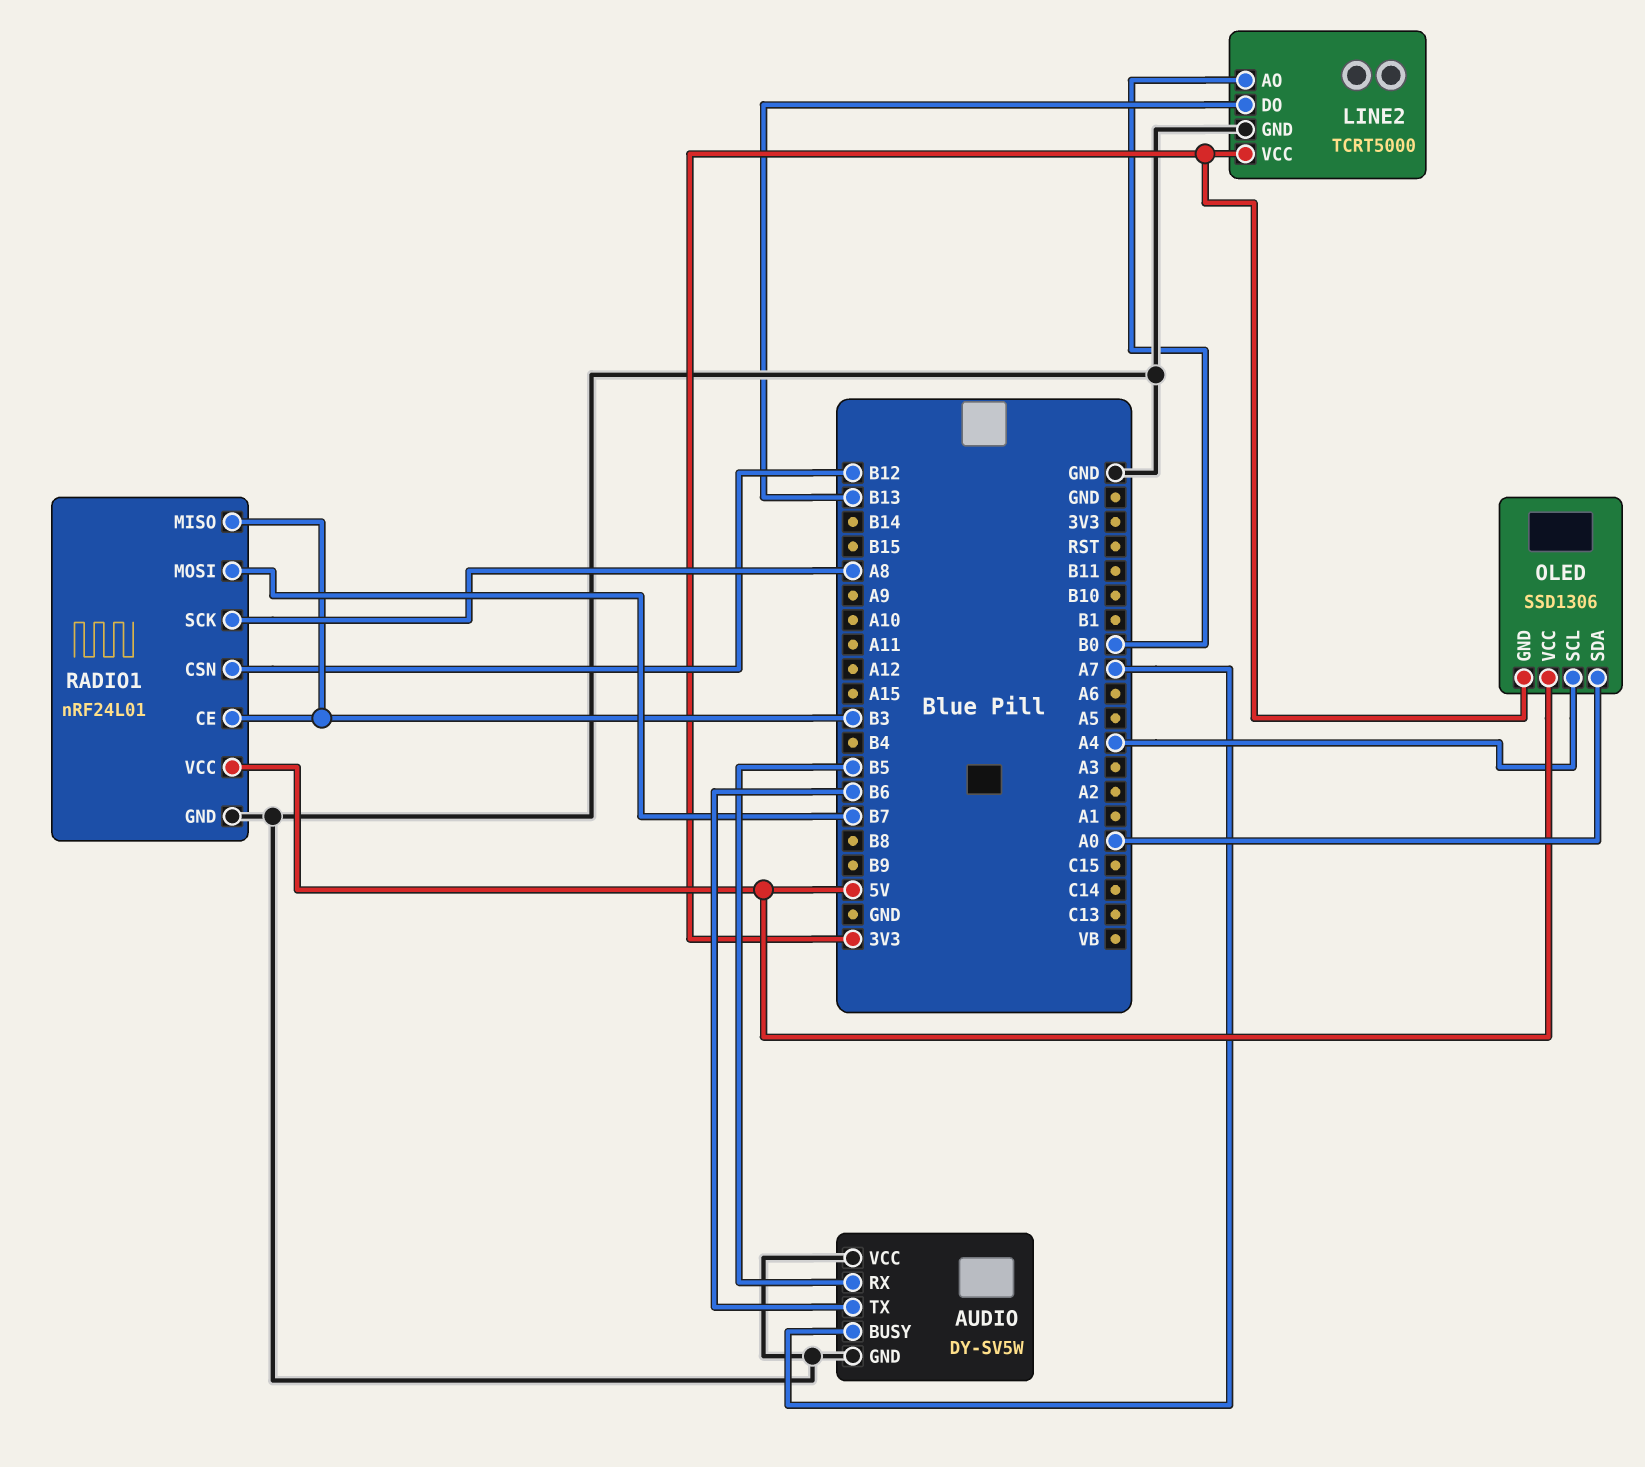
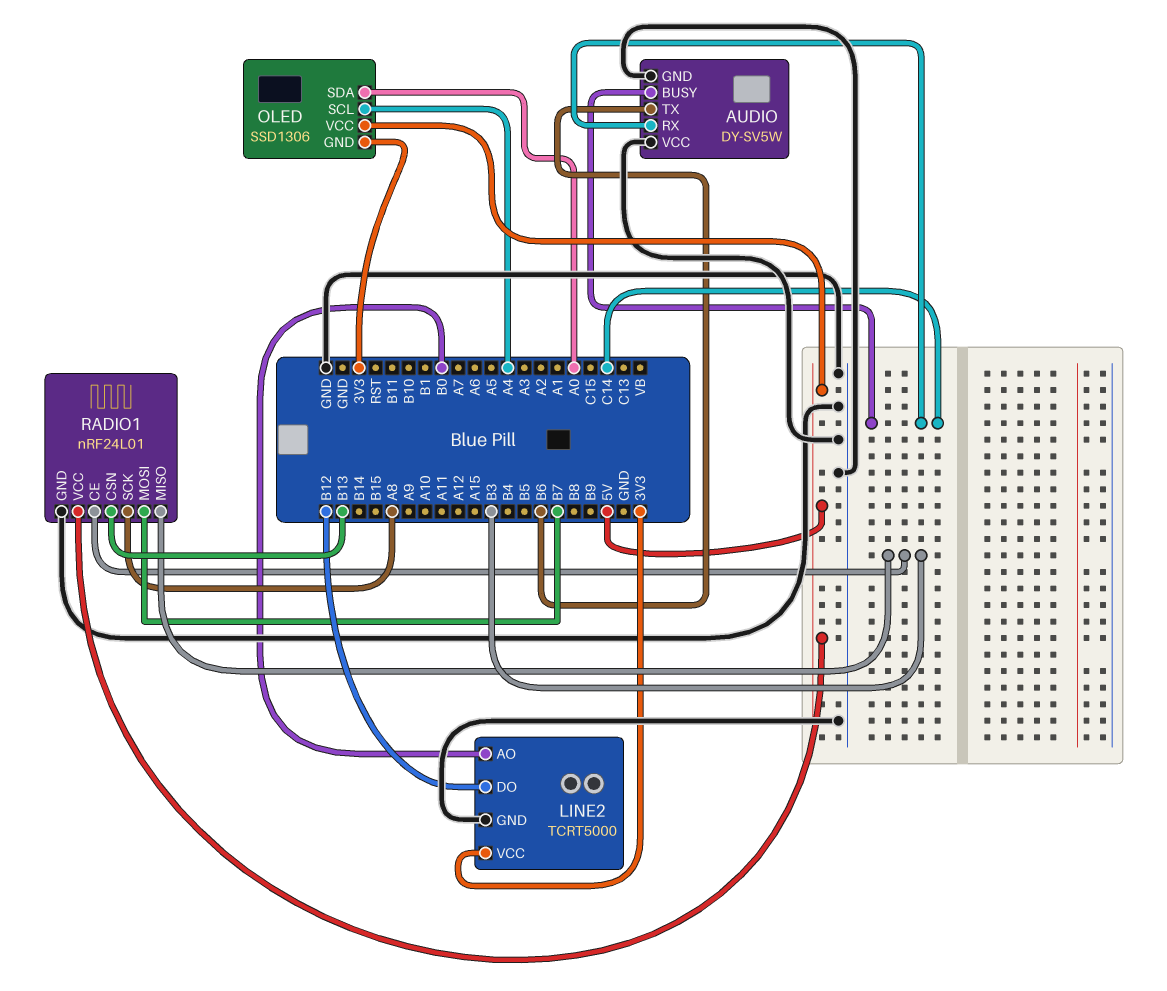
AUDIO pin BUSY: A7 -> C14
AUDIO pin RX: B5 -> C14
LINE2 pin DO: B13 -> B12
RADIO1 pin CSN: B12 -> B13

